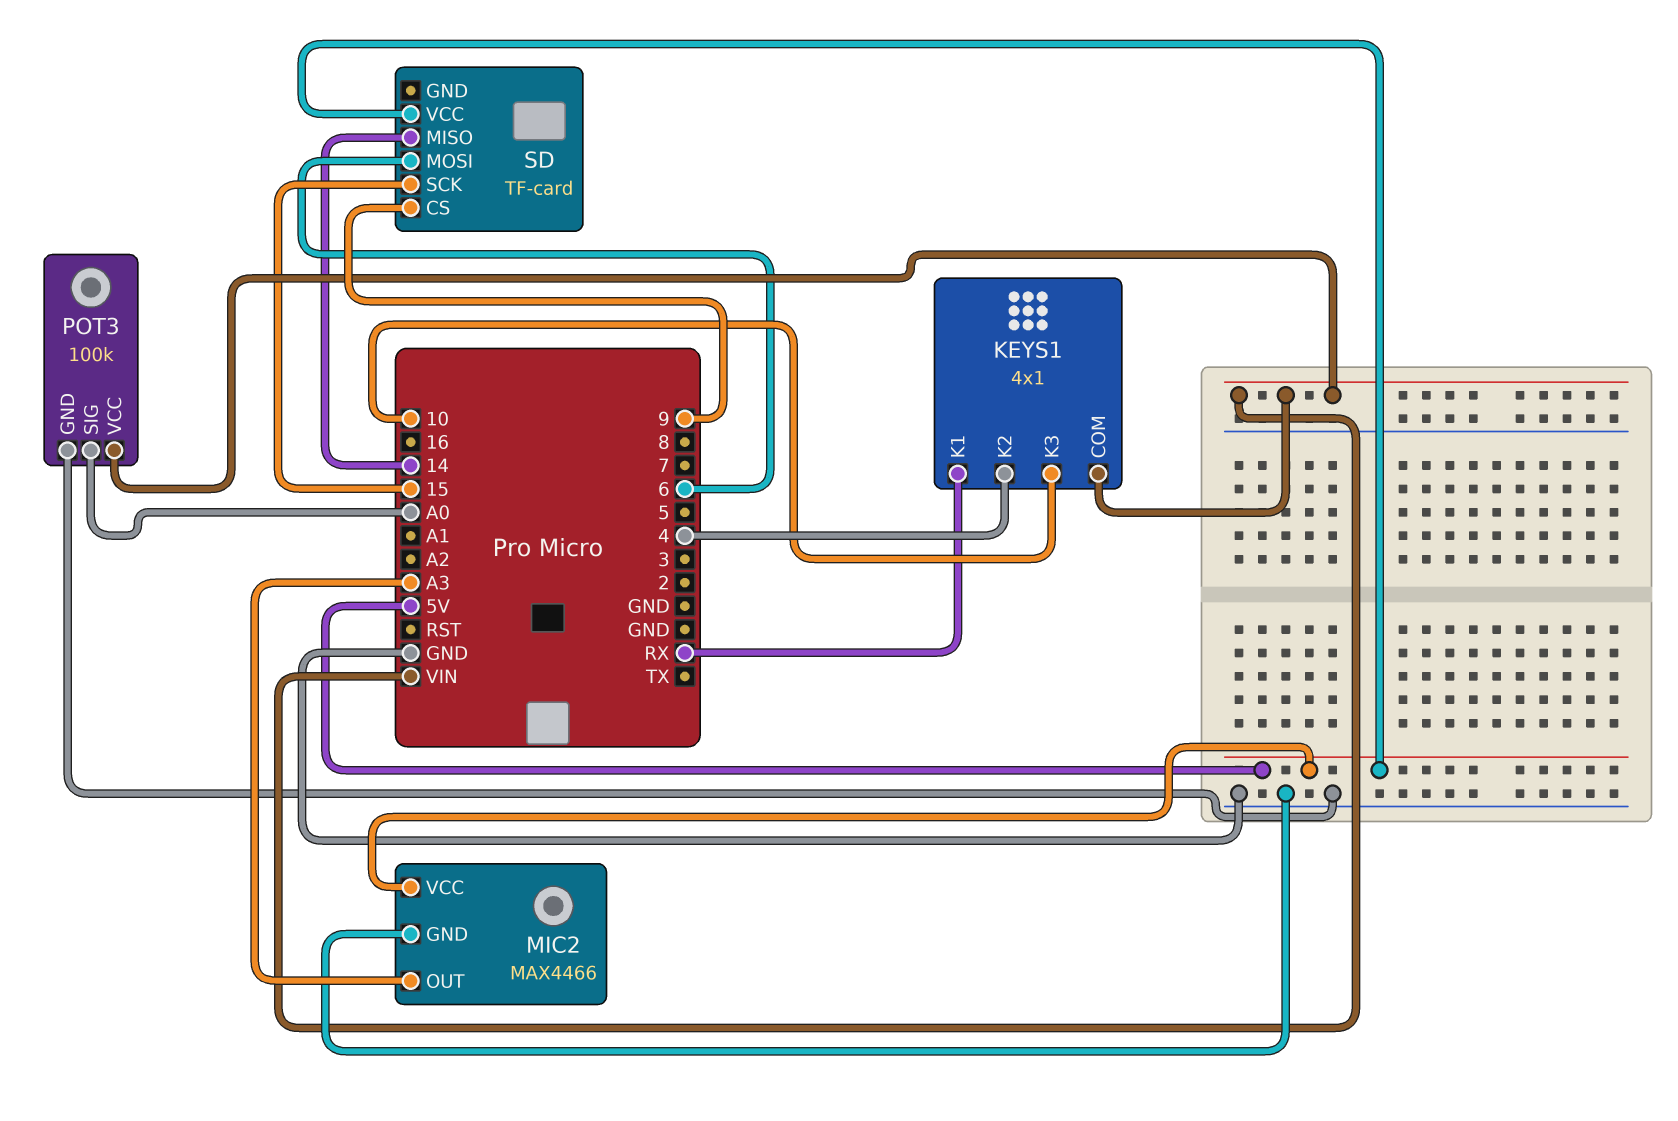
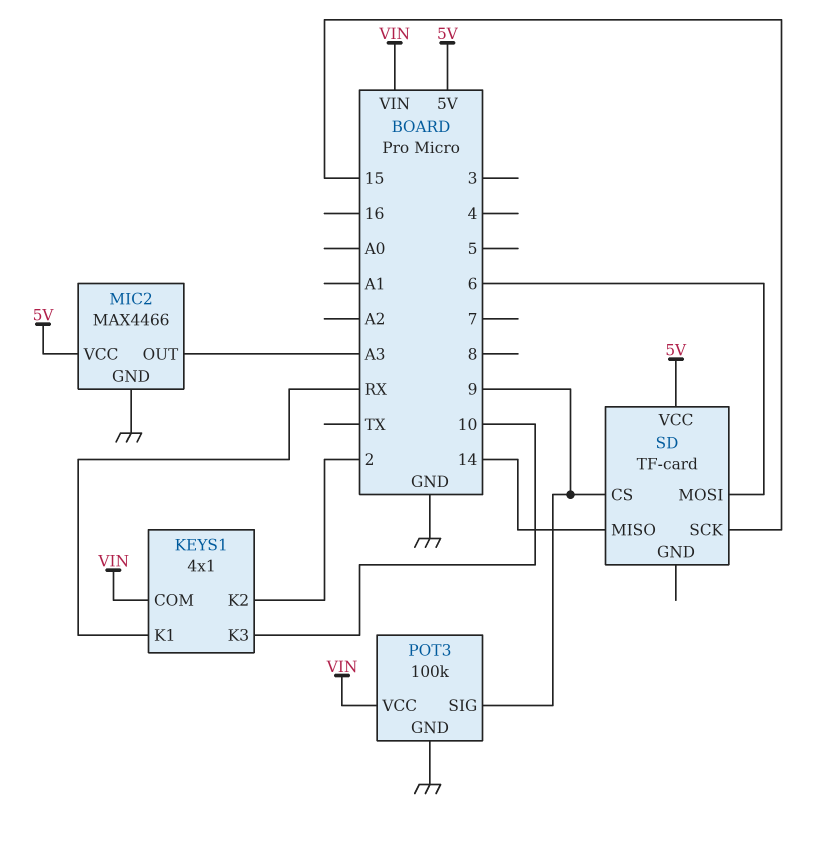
KEYS1 pin K2: 4 -> 2
POT3 pin SIG: A0 -> 9

